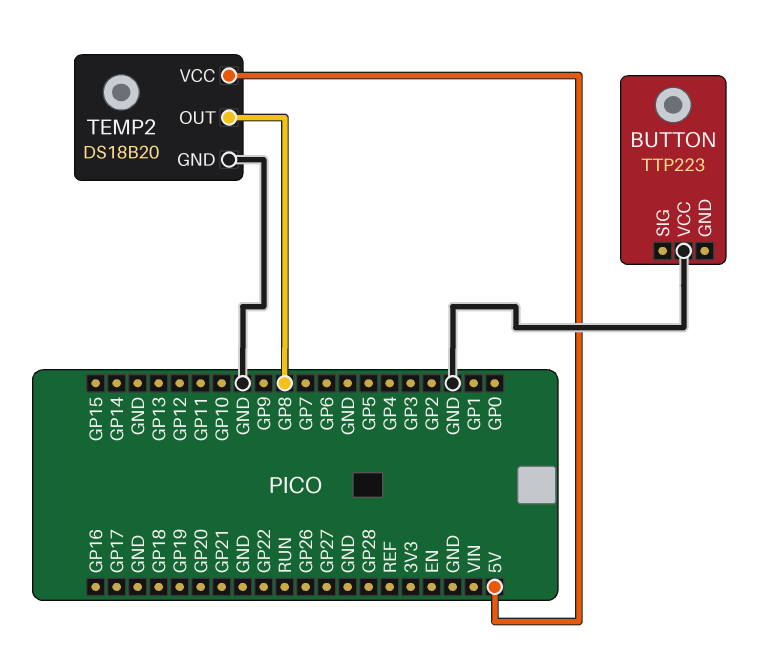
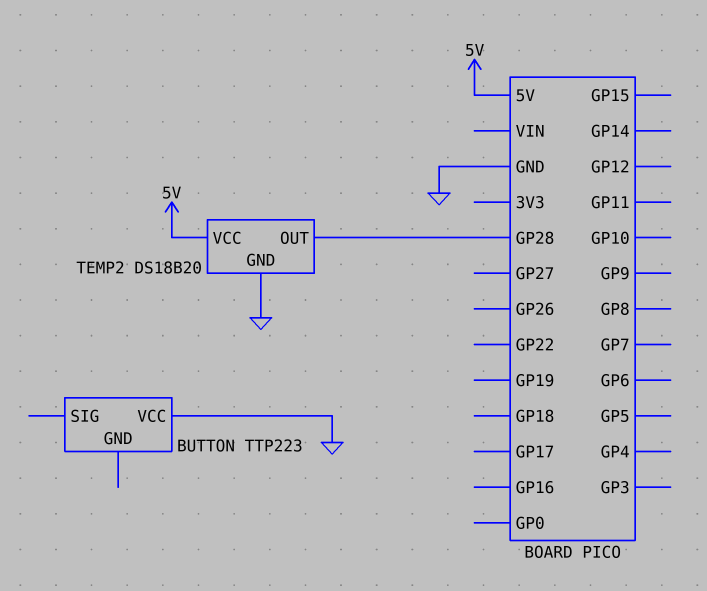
TEMP2 pin OUT: GP8 -> GP28

